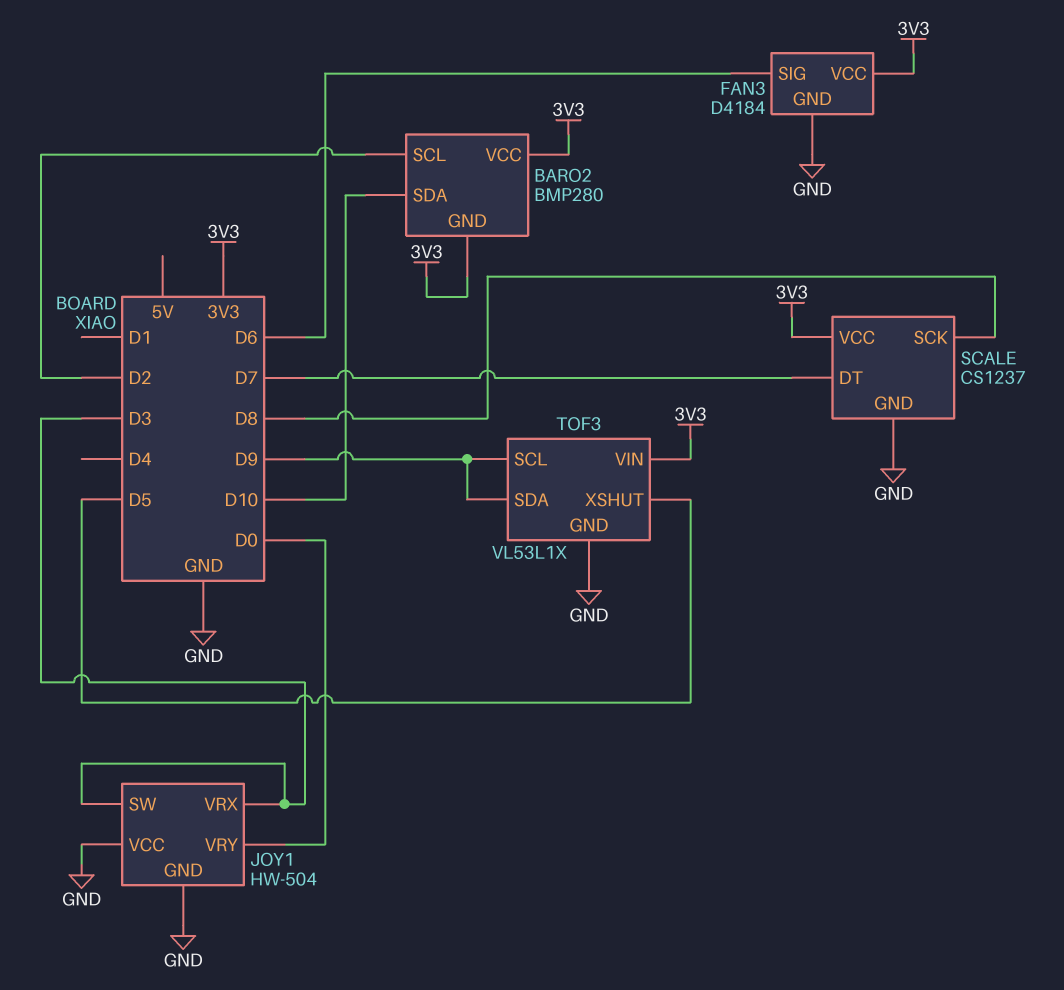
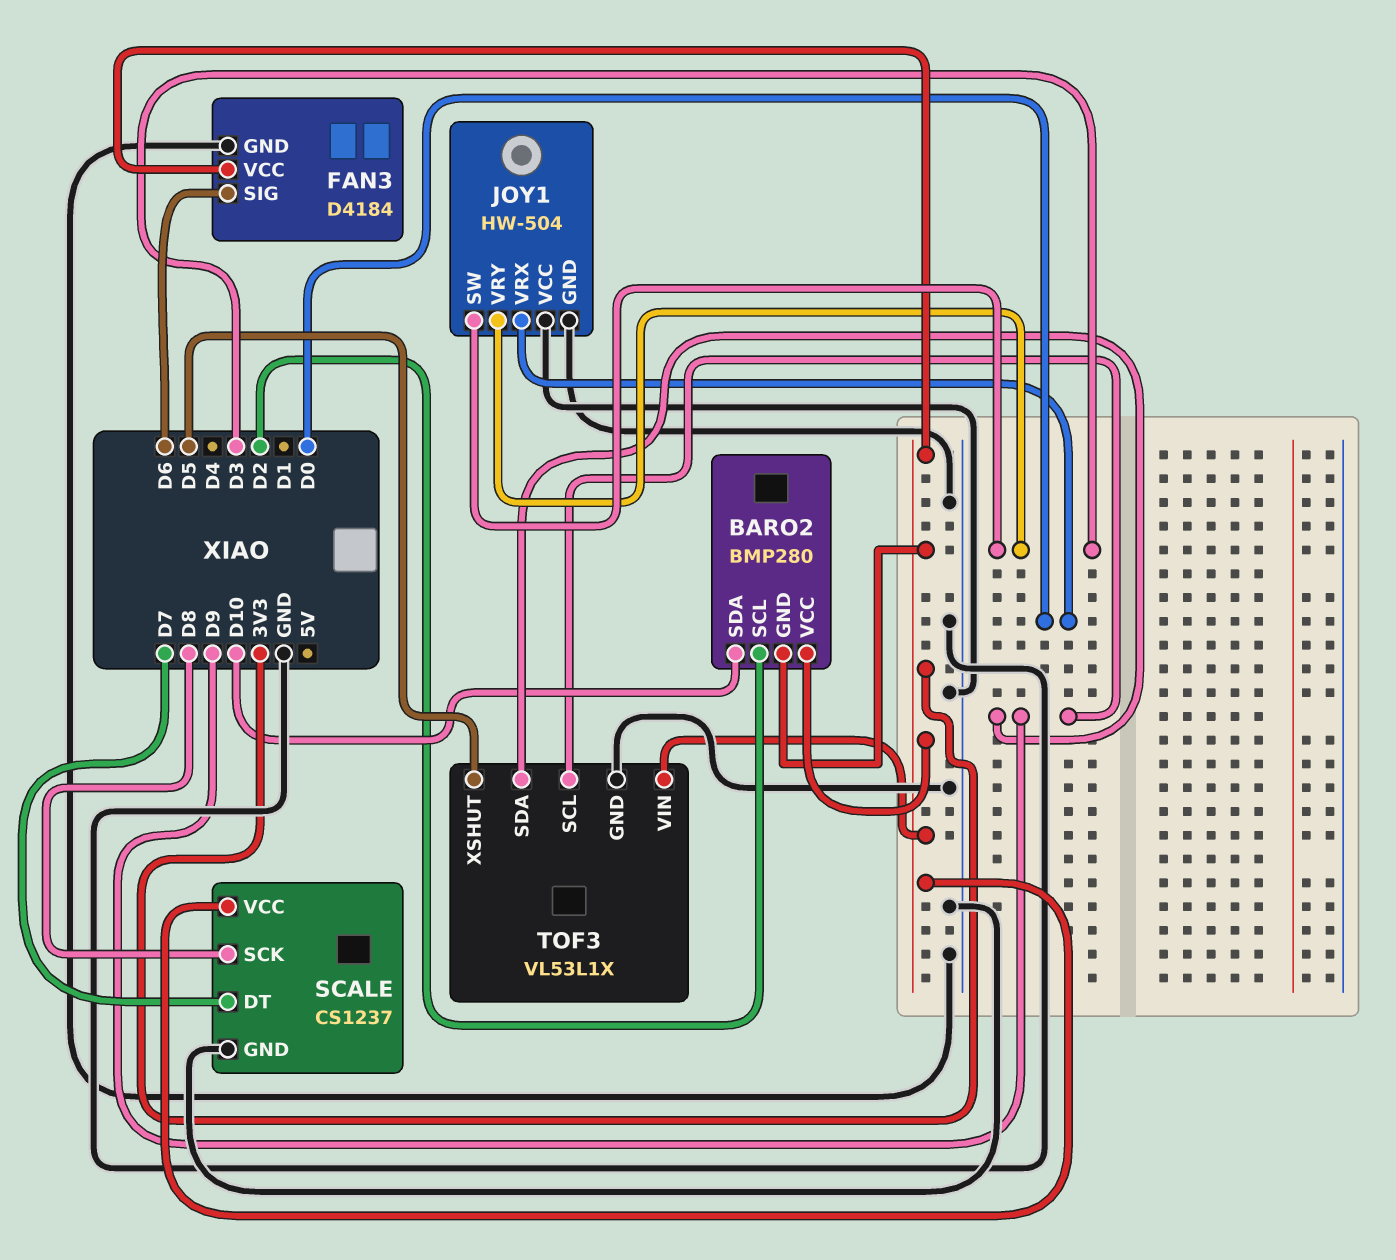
JOY1 pin VRX: D3 -> D0
JOY1 pin VRY: D0 -> D3

